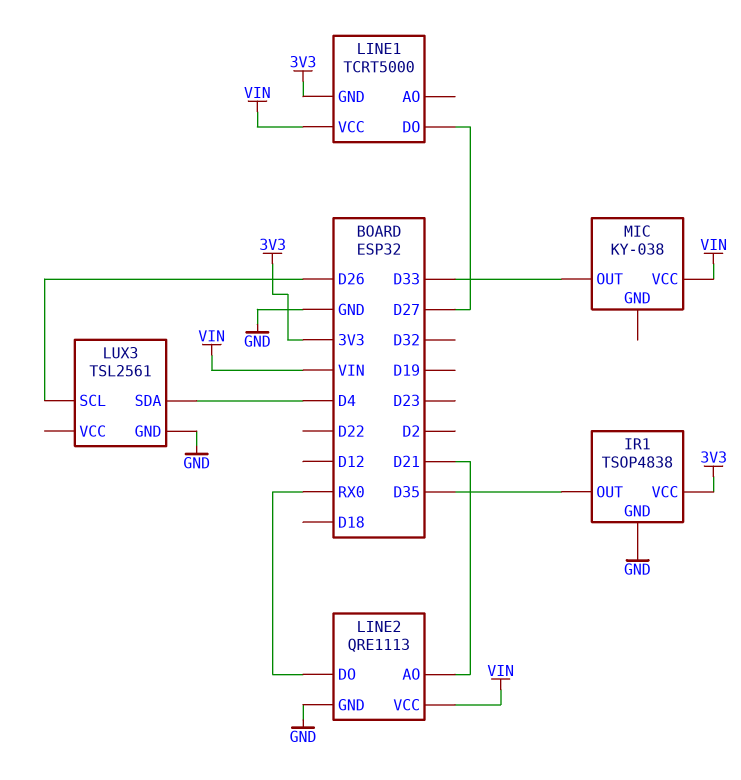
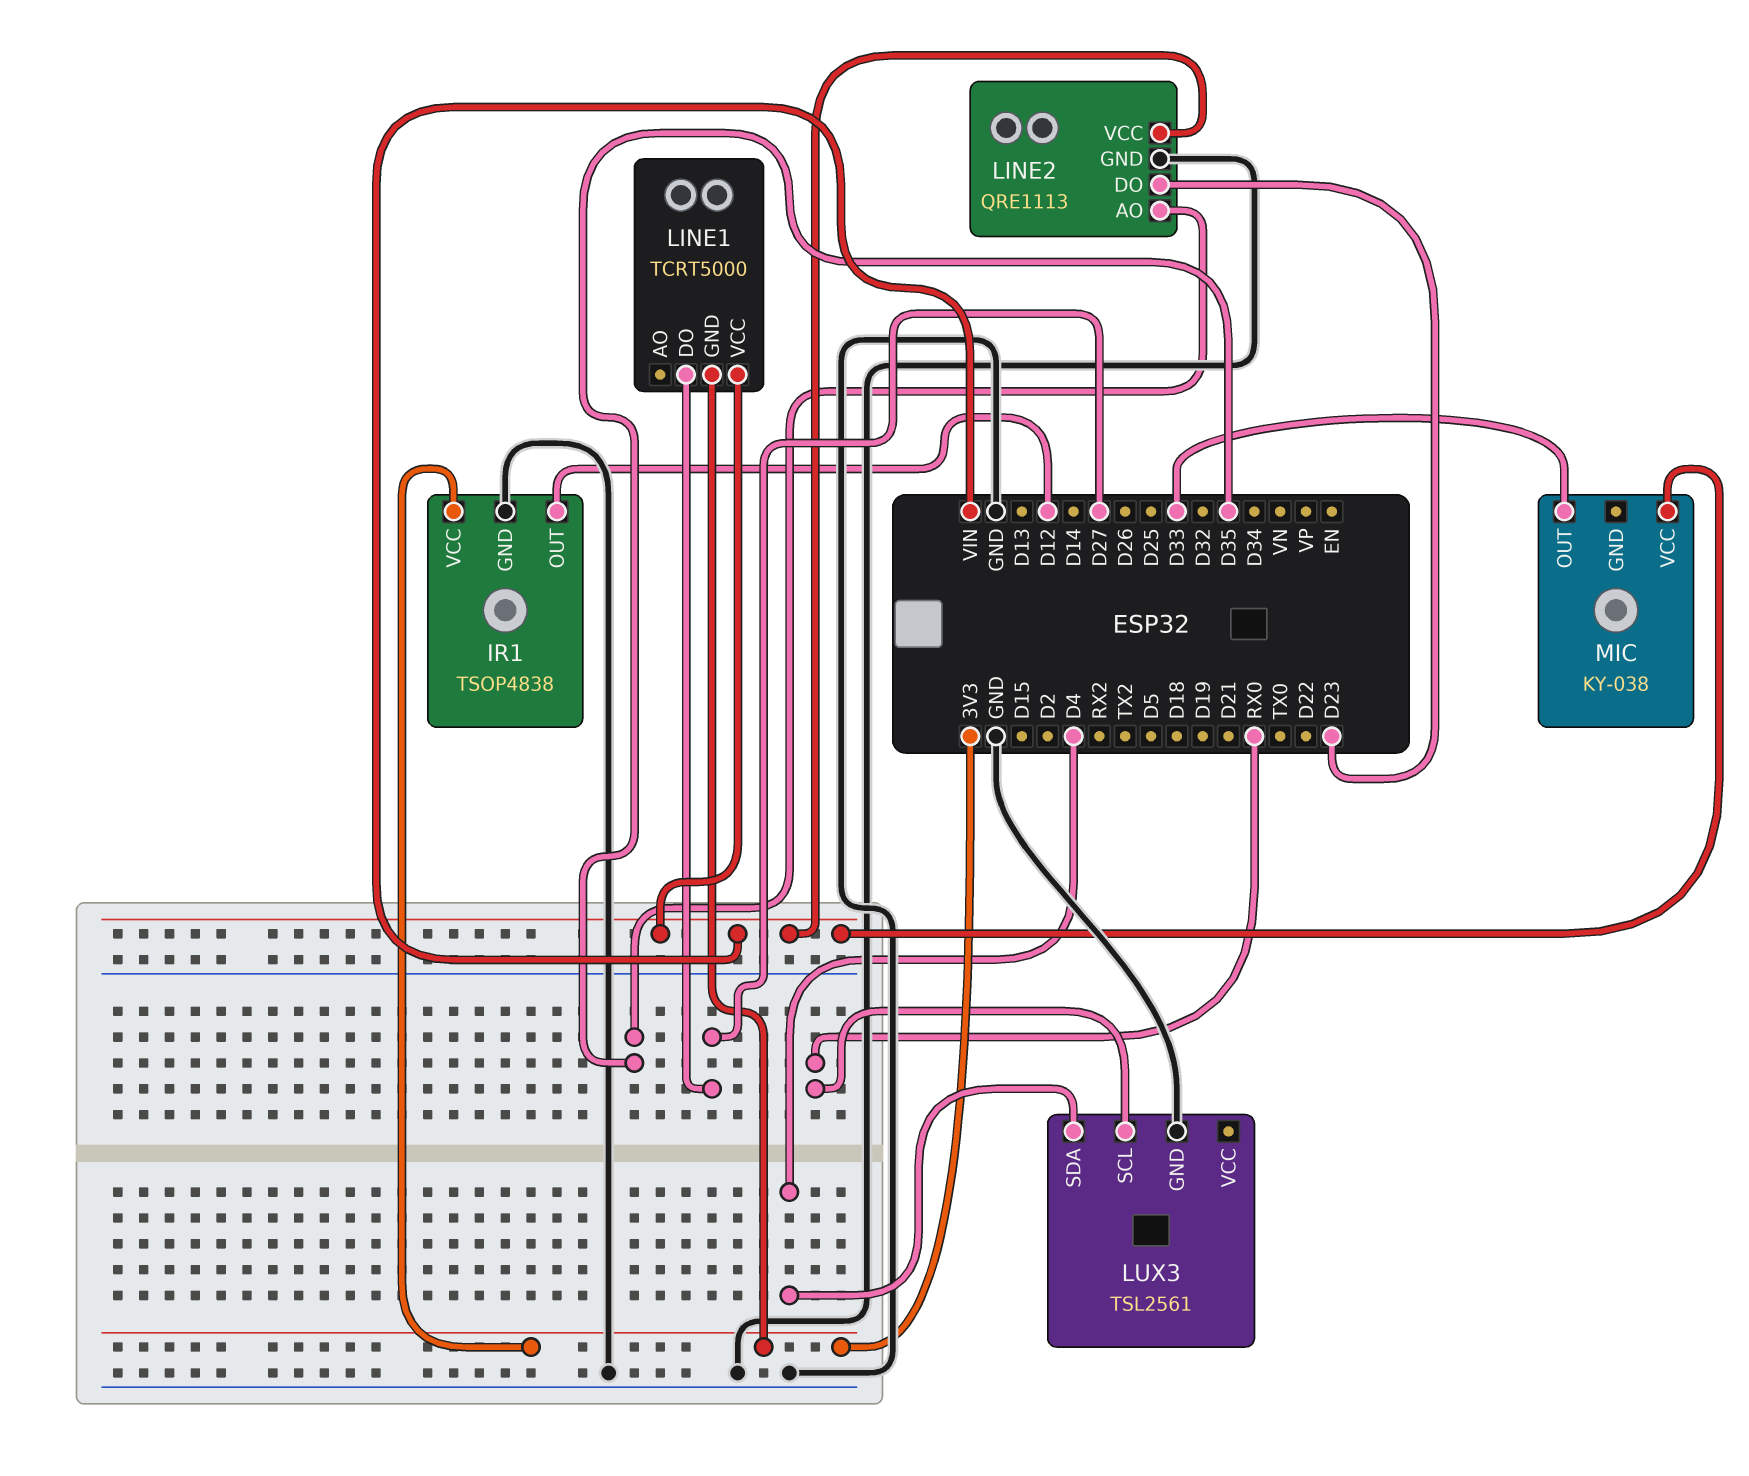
IR1 pin OUT: D35 -> D12
LINE2 pin AO: D21 -> D35
LINE2 pin DO: RX0 -> D23
LUX3 pin SCL: D26 -> RX0

